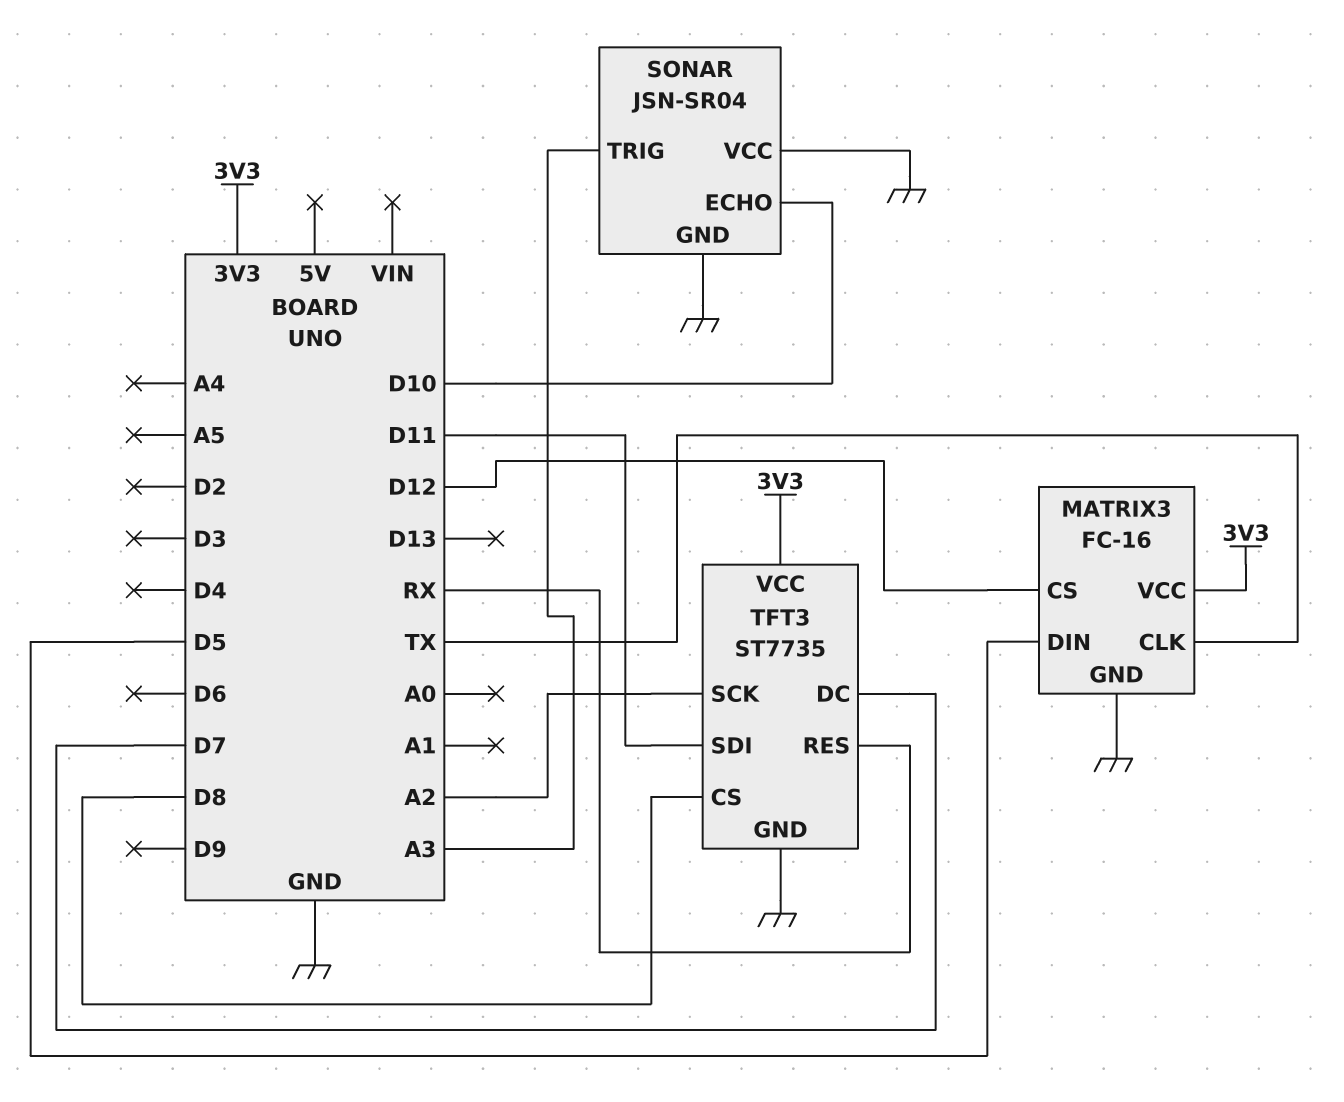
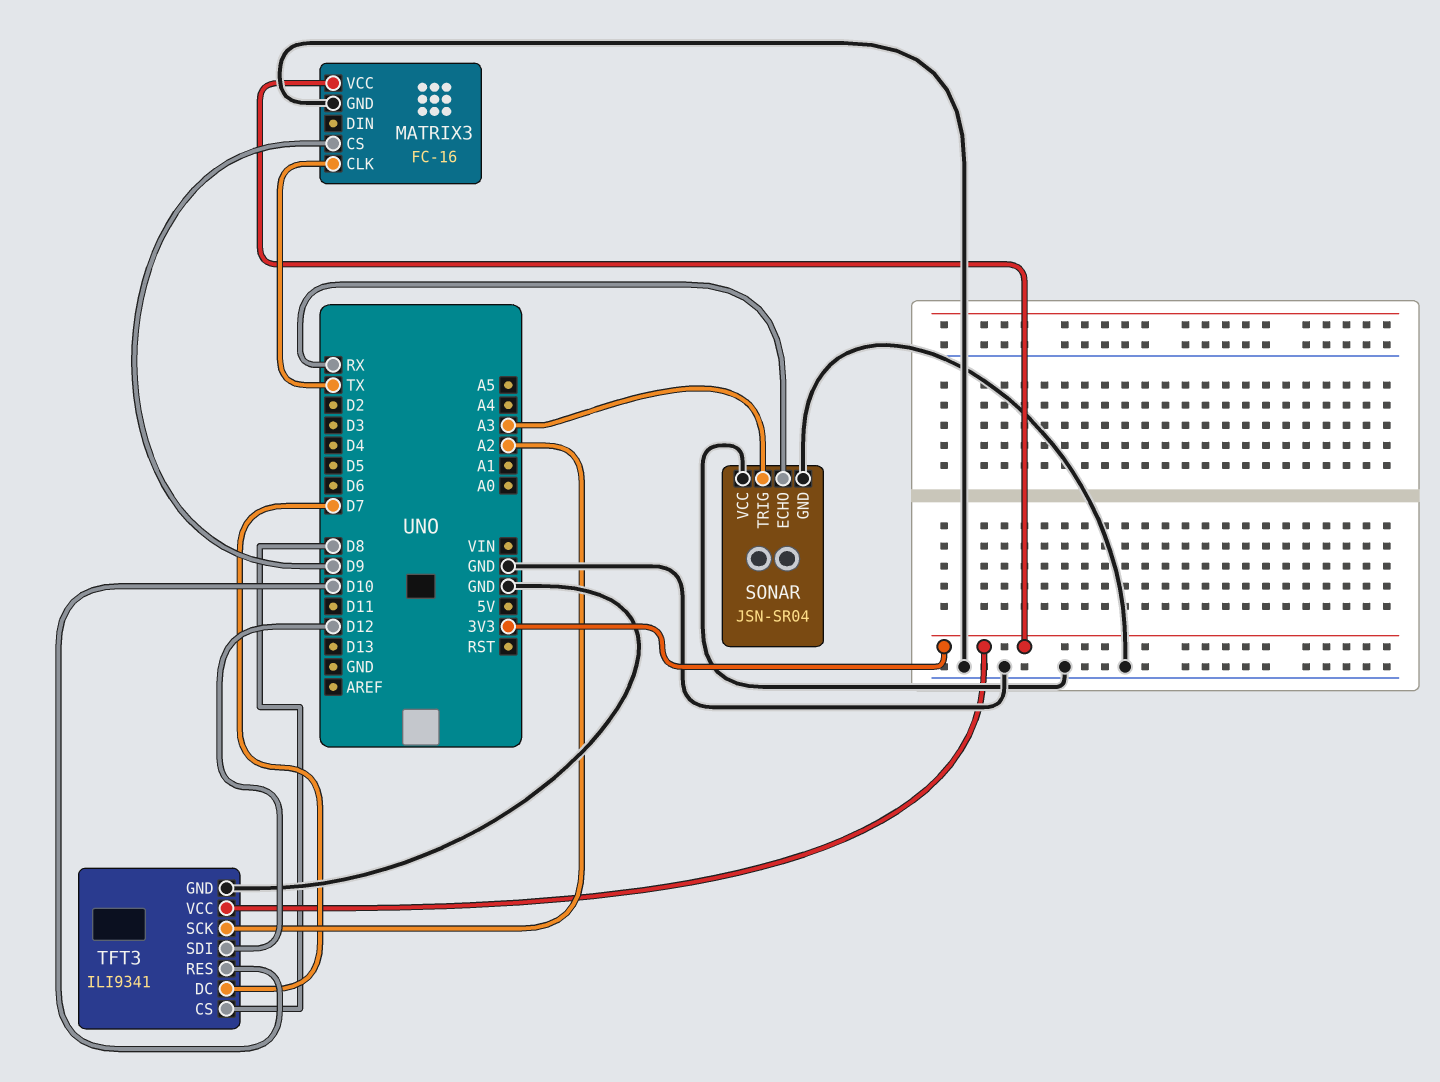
MATRIX3 pin CS: D12 -> D9
MATRIX3 pin DIN: D5 -> none
SONAR pin ECHO: D10 -> RX
TFT3: ST7735 -> ILI9341
TFT3 pin RES: RX -> D10
TFT3 pin SDI: D11 -> D12

